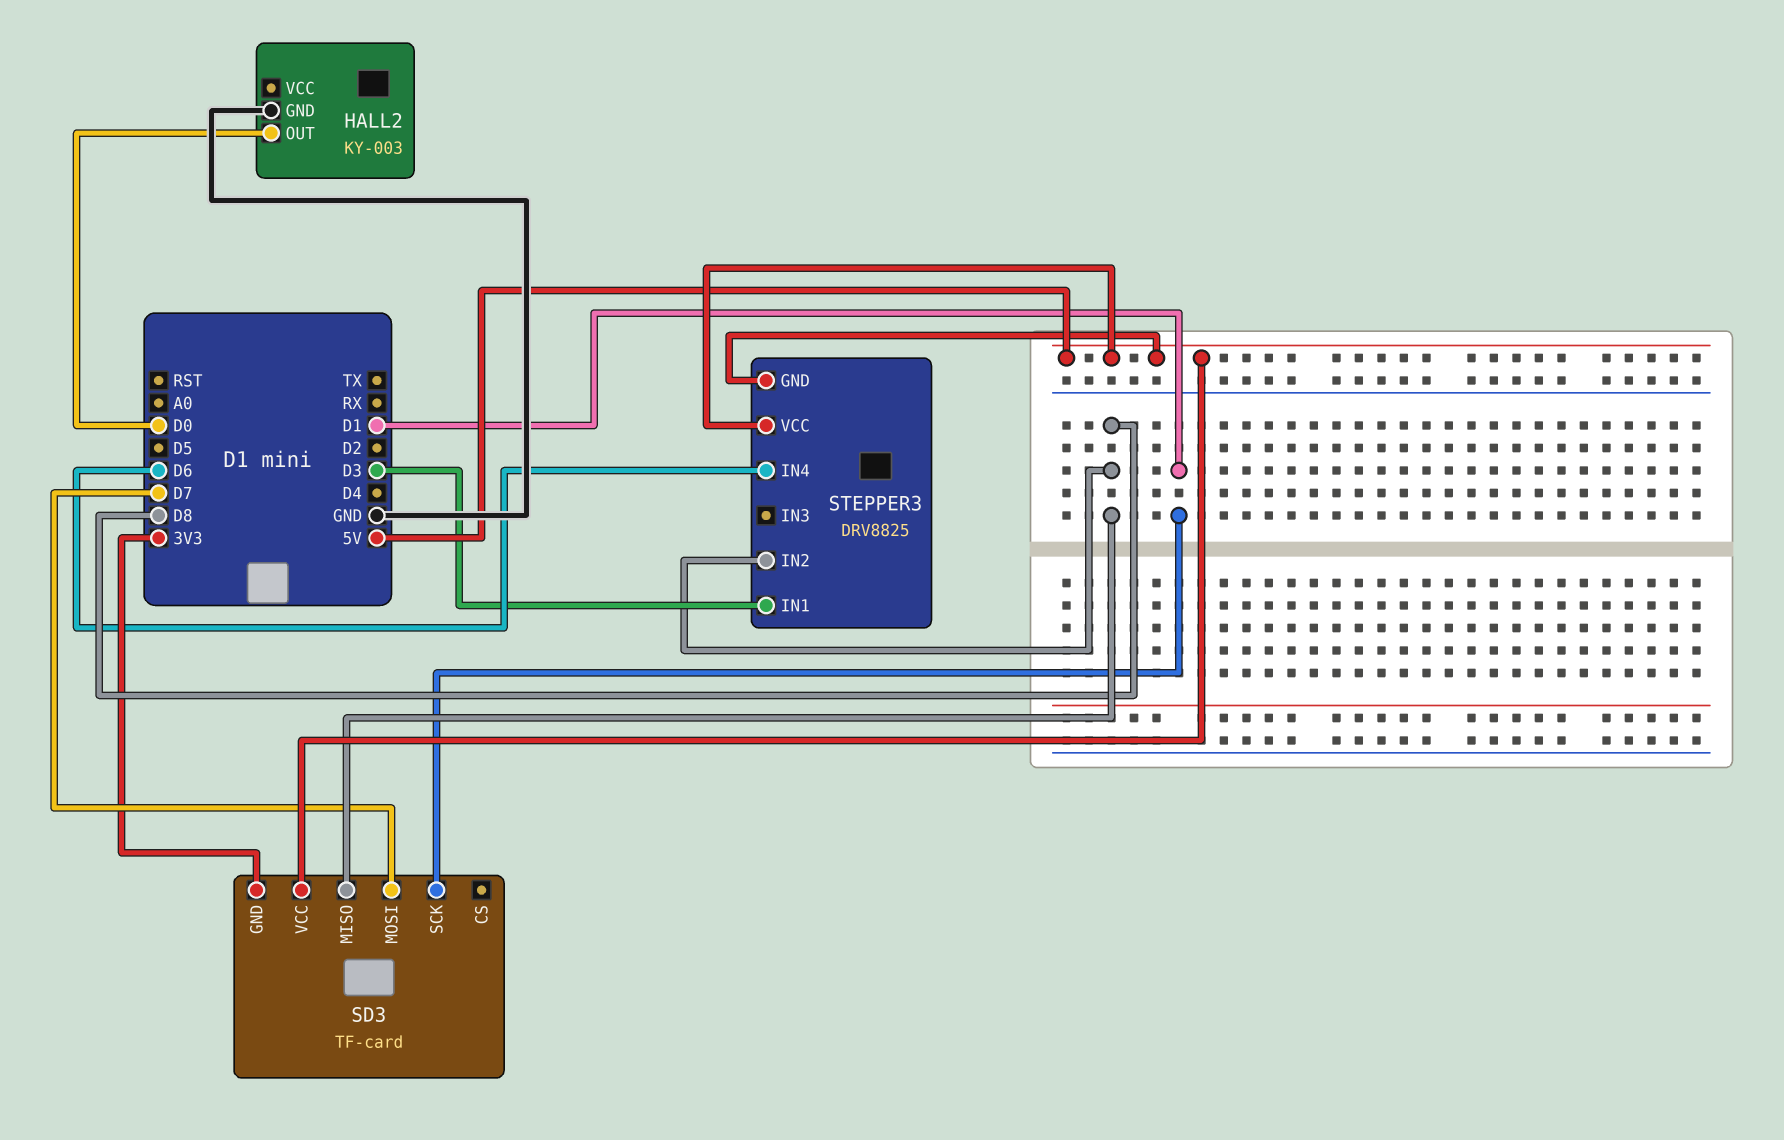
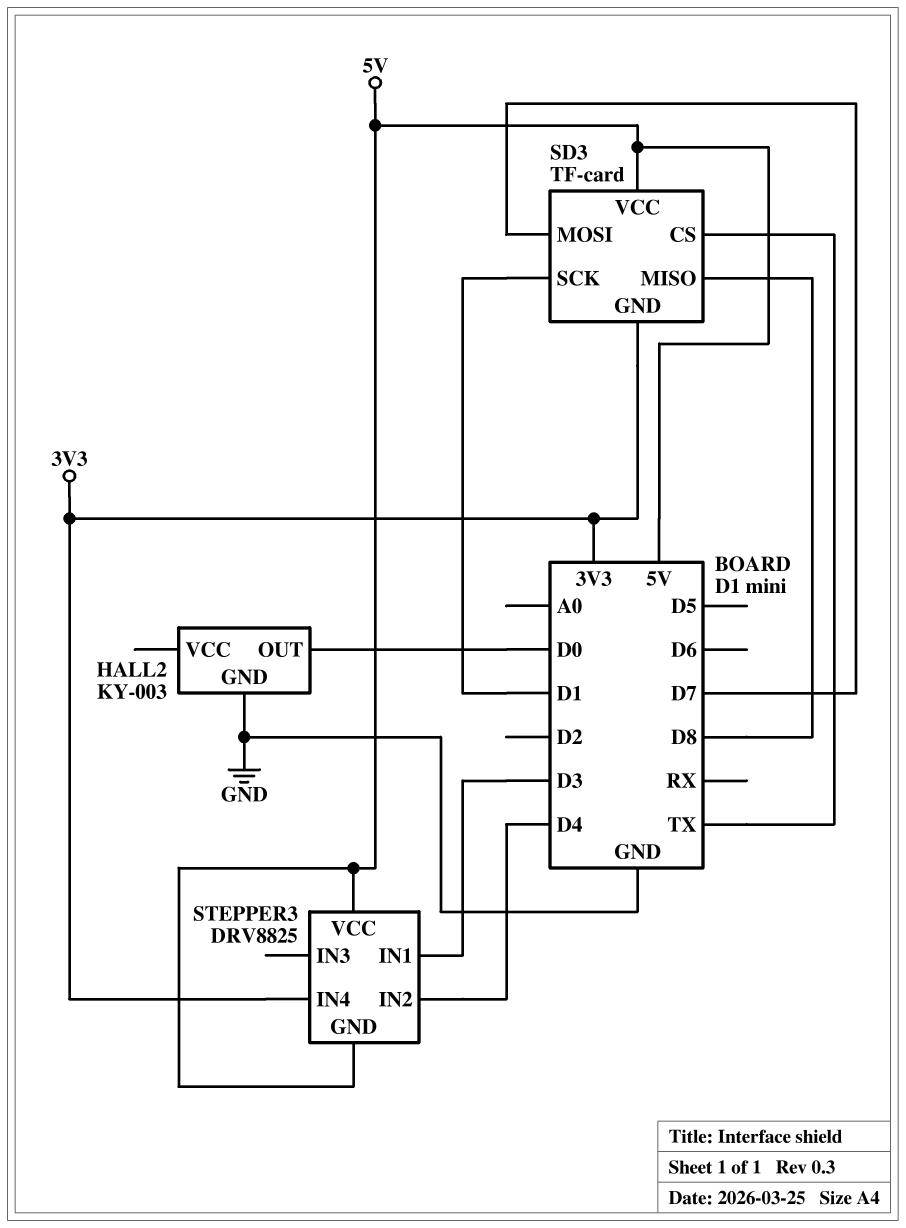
SD3 pin CS: none -> TX
STEPPER3 pin IN2: D8 -> D4
STEPPER3 pin IN4: D6 -> 3V3

